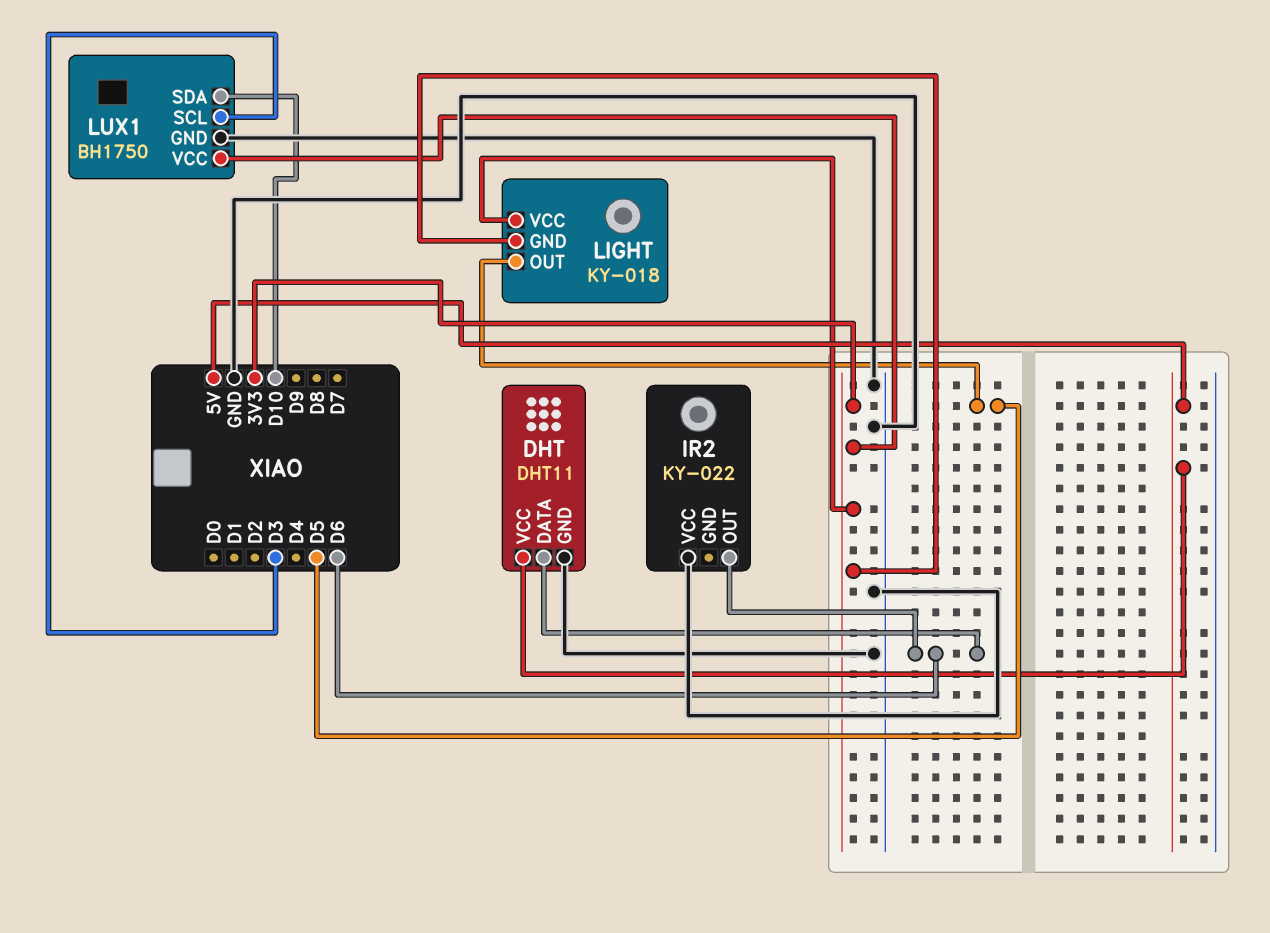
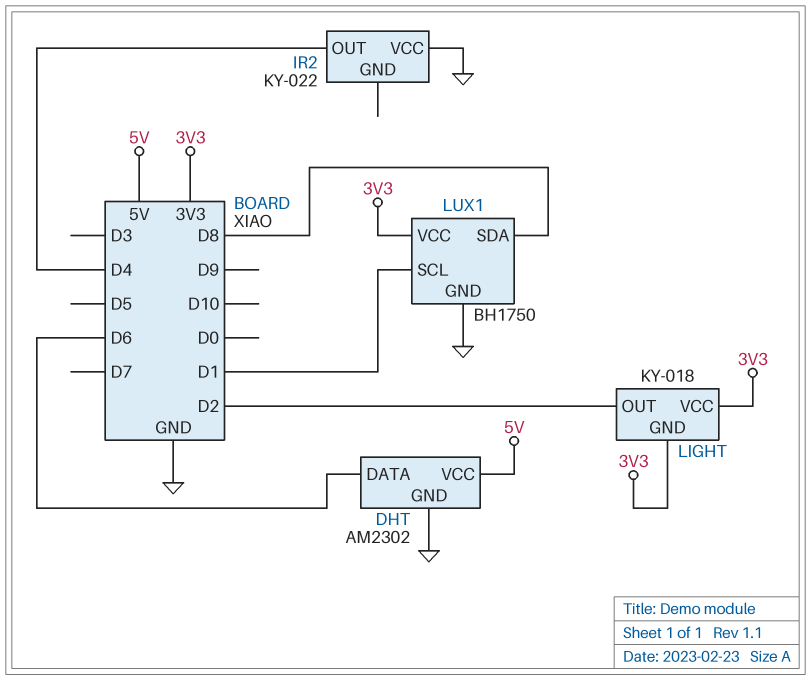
DHT: DHT11 -> AM2302
IR2 pin OUT: D6 -> D4
LIGHT pin OUT: D5 -> D2
LUX1 pin SCL: D3 -> D1
LUX1 pin SDA: D10 -> D8

